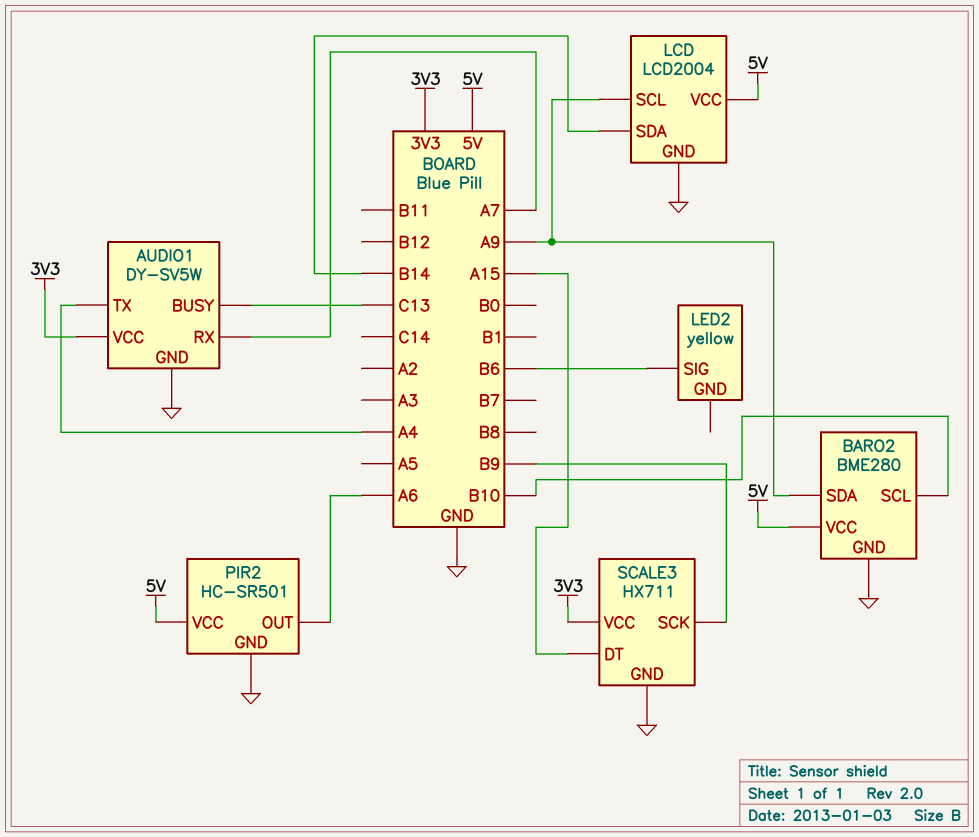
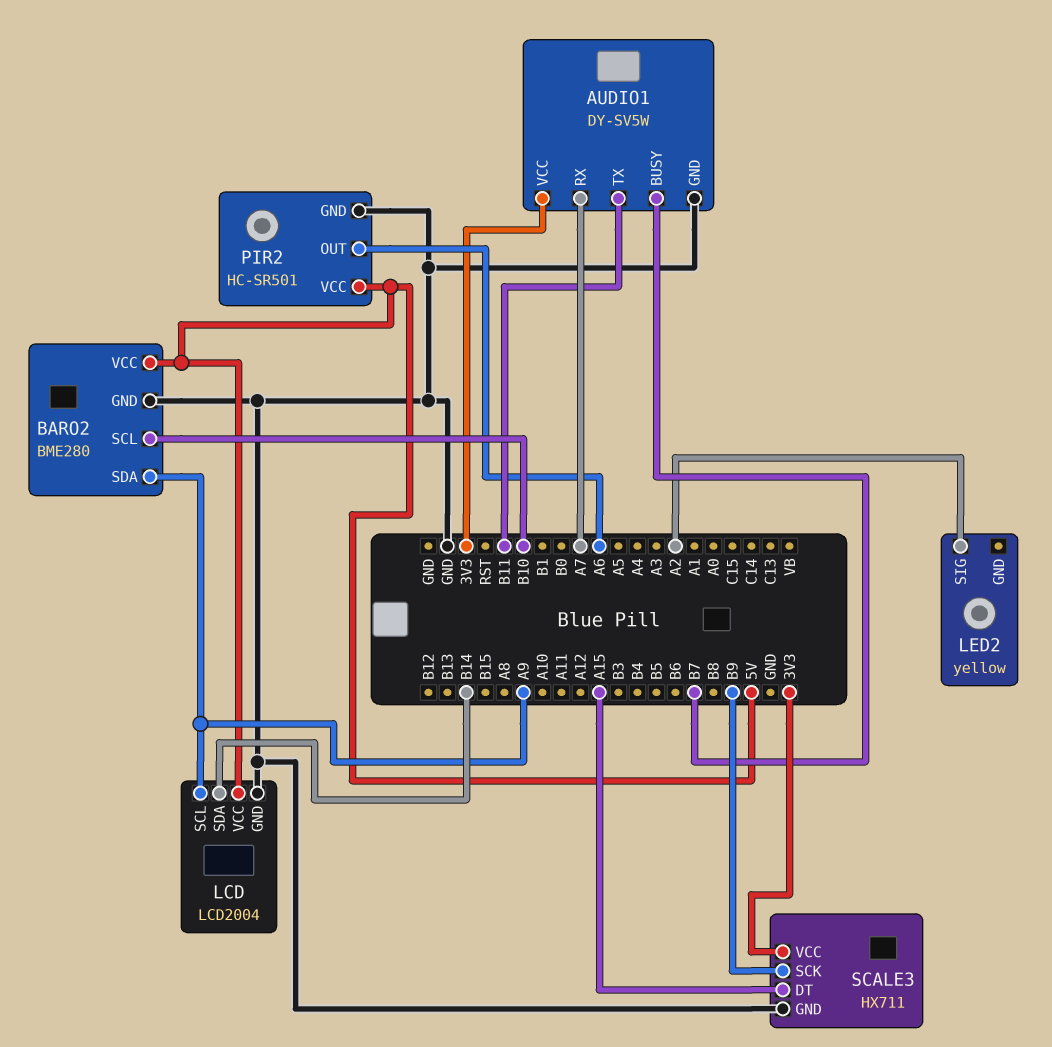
AUDIO1 pin BUSY: C13 -> B7
AUDIO1 pin TX: A4 -> B11
LED2 pin SIG: B6 -> A2

